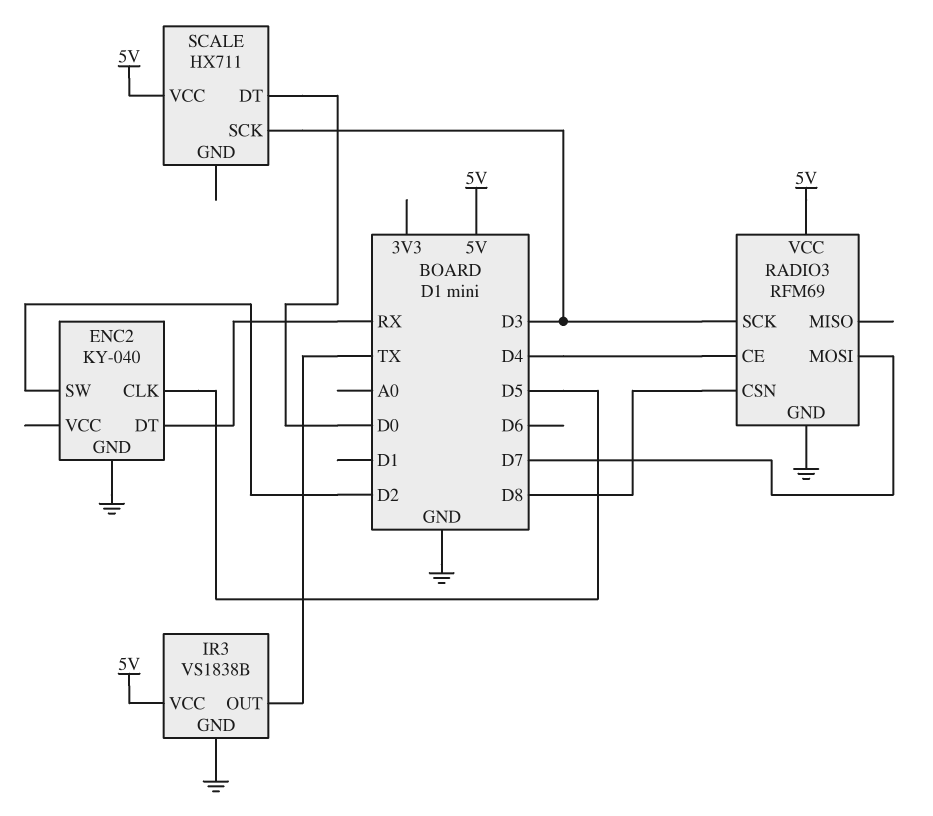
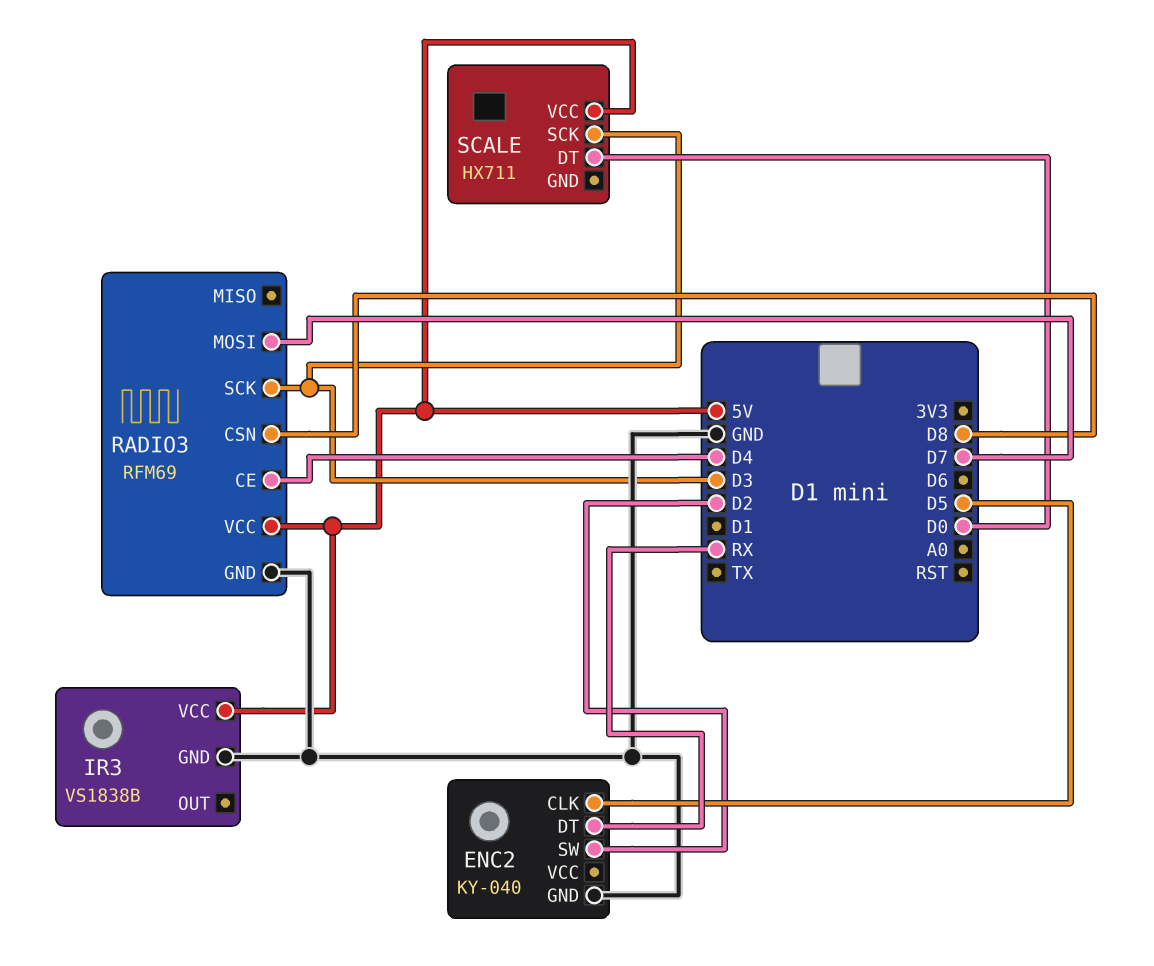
IR3 pin OUT: TX -> none

